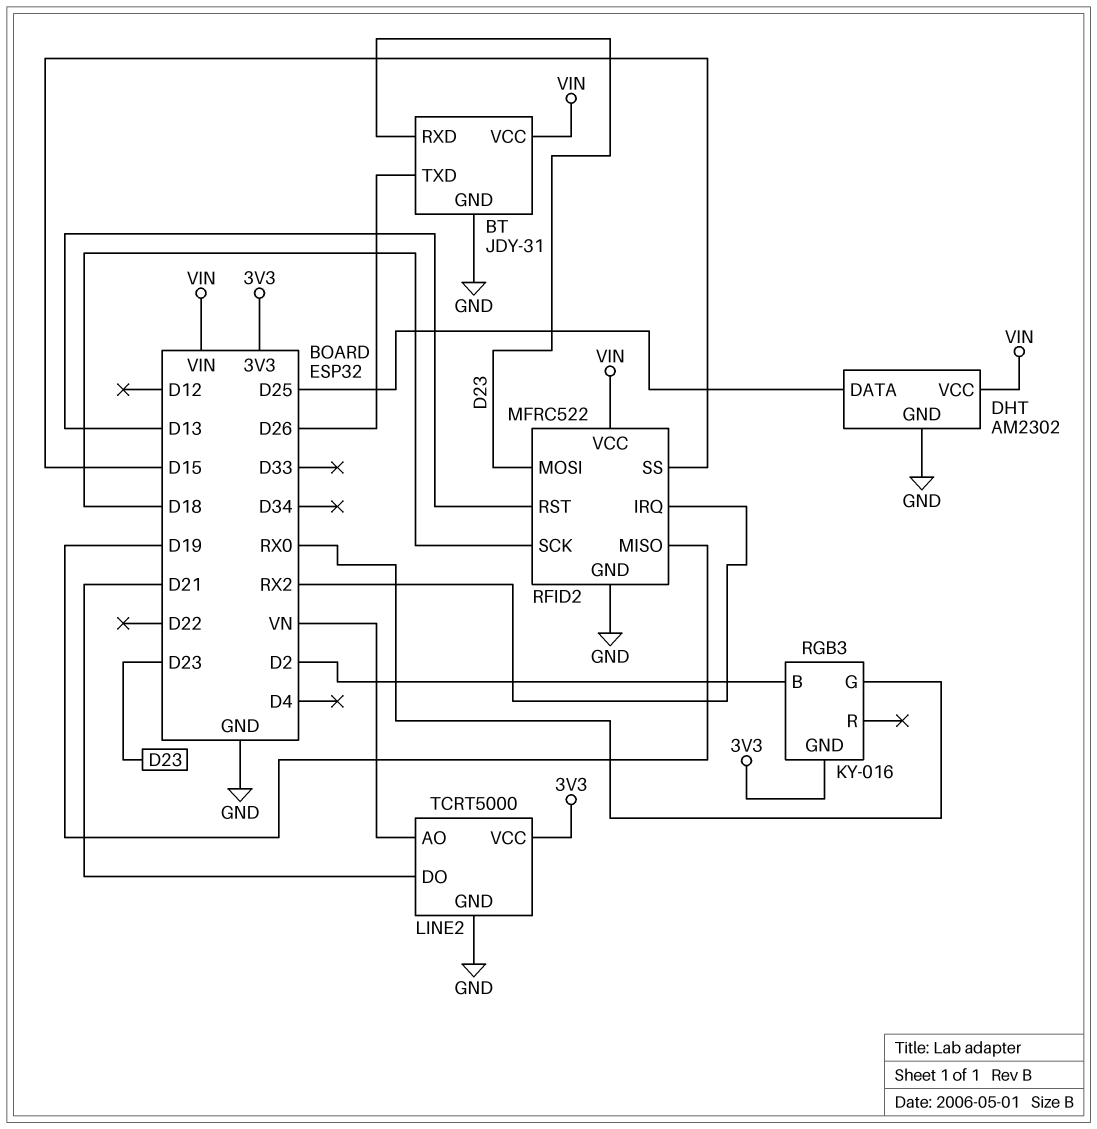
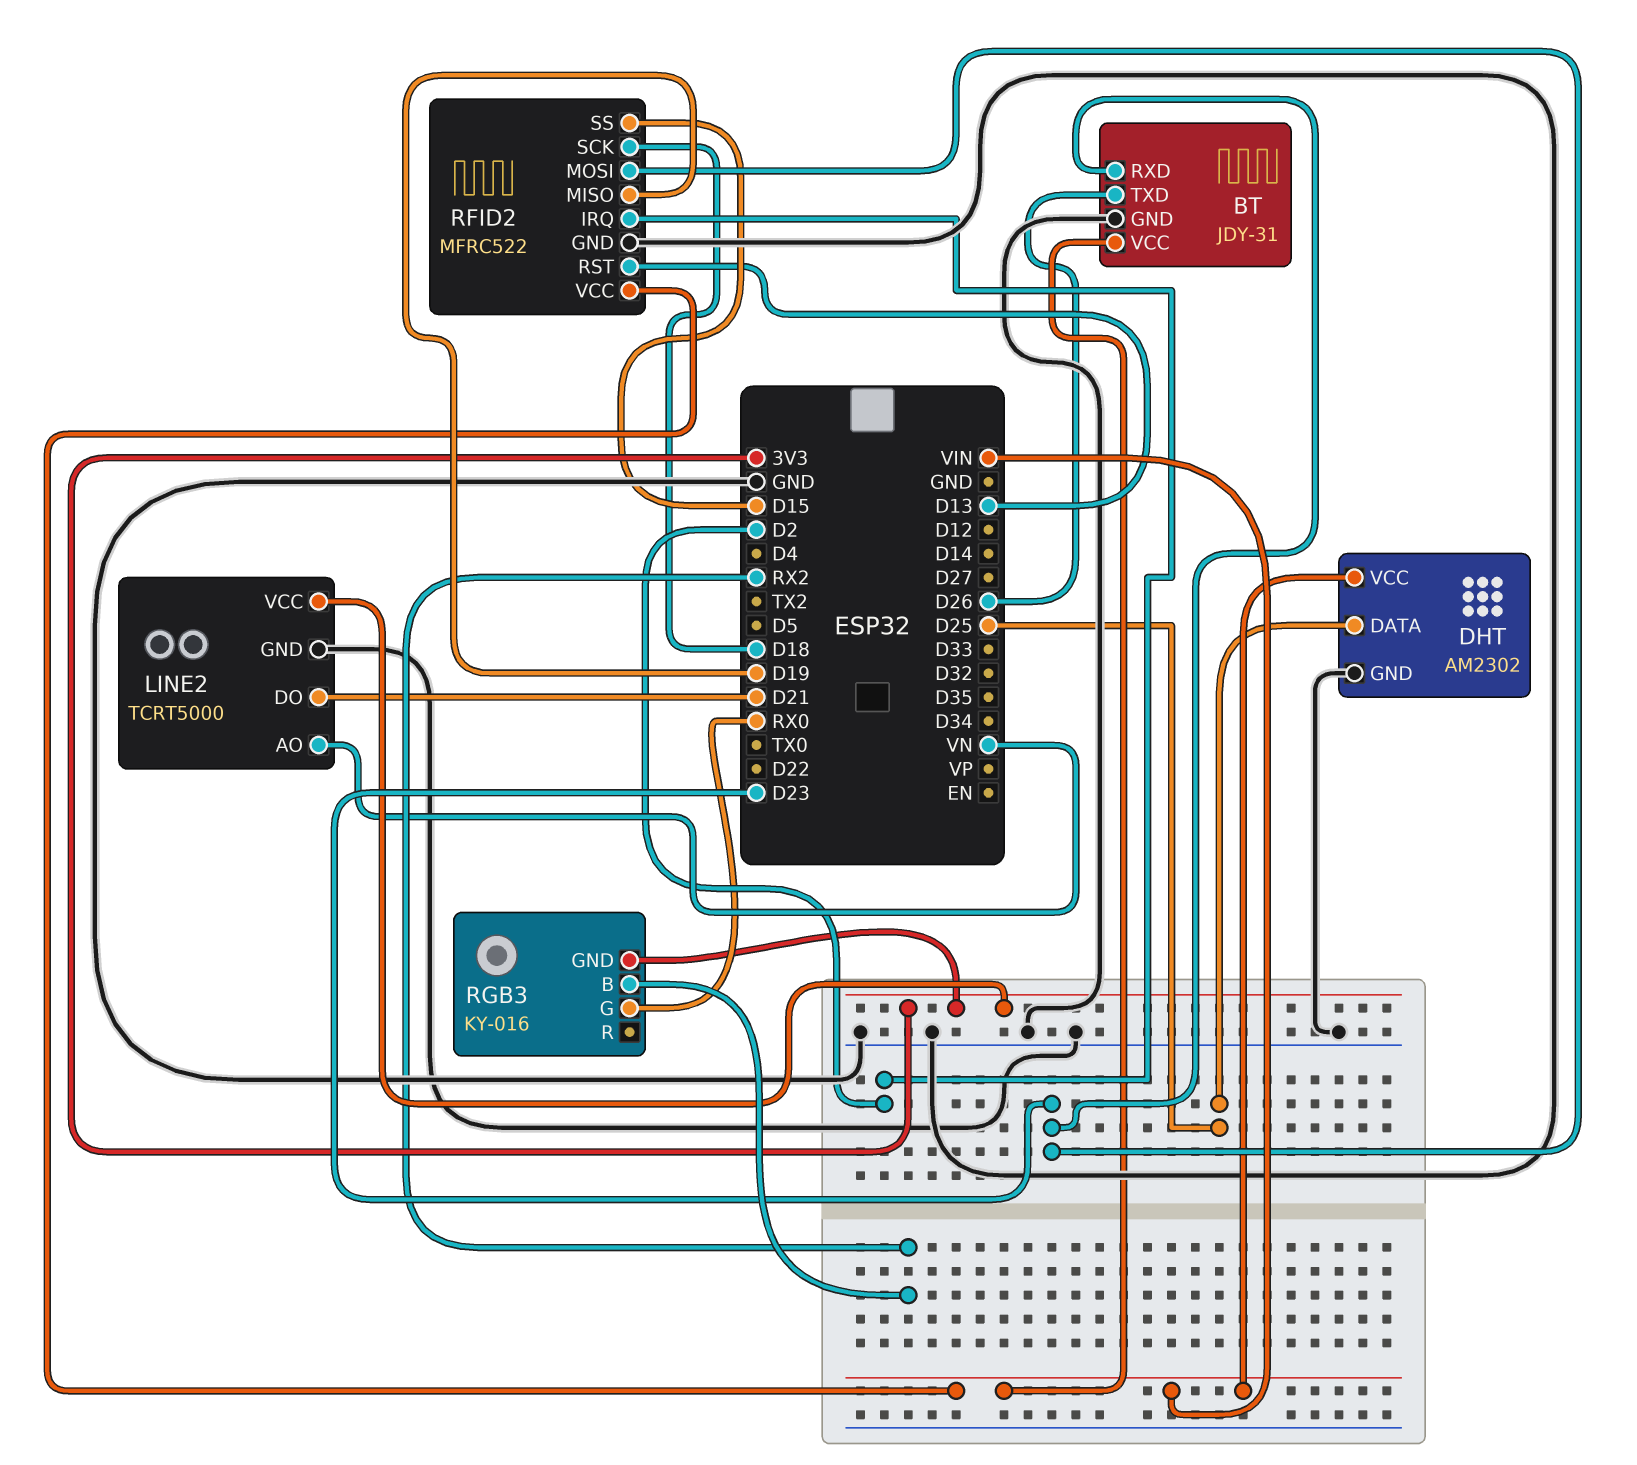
RFID2 pin IRQ: RX2 -> D2
RGB3 pin B: D2 -> RX2

